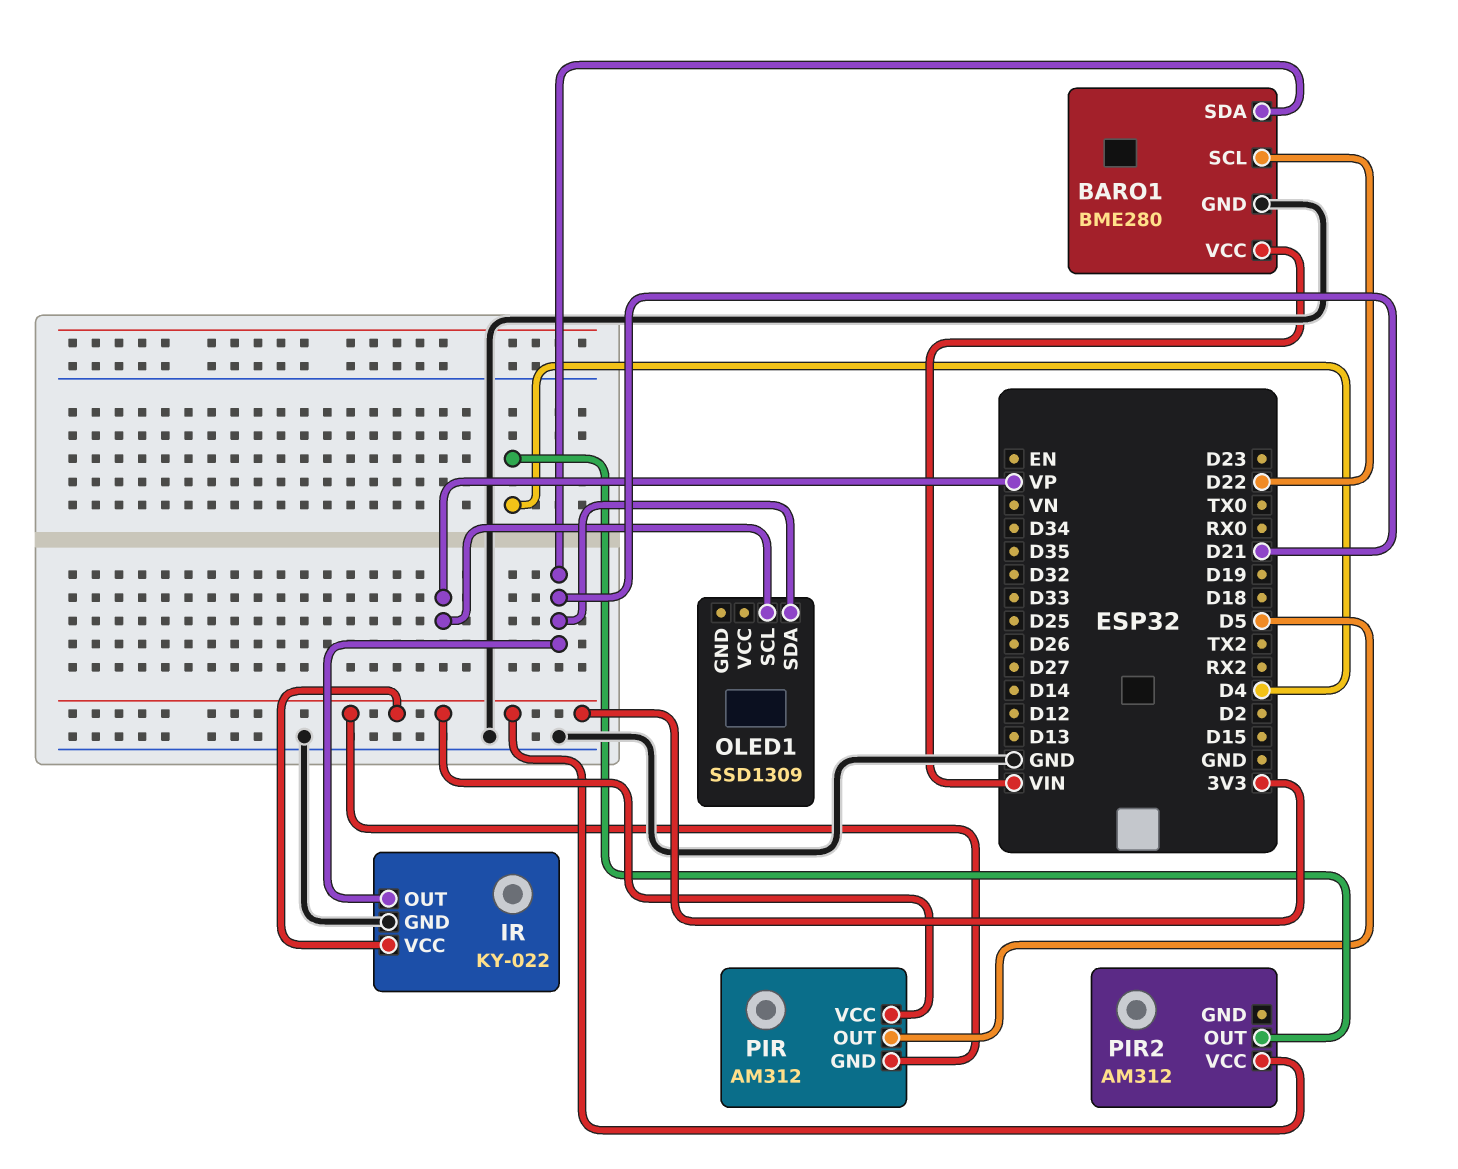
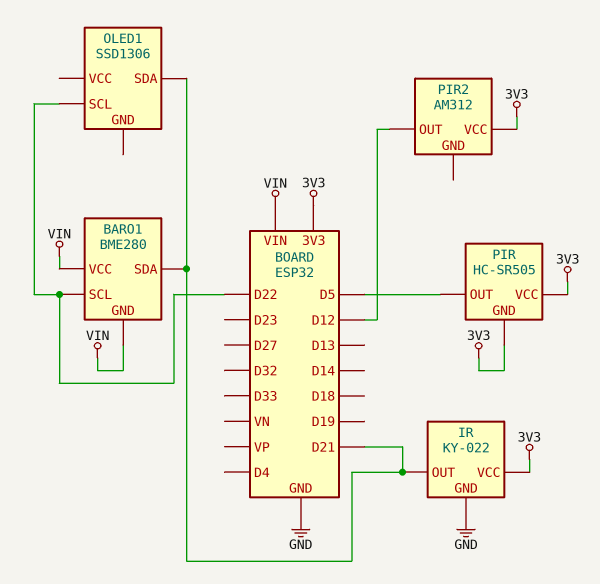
BARO1 pin GND: GND -> VIN
OLED1: SSD1309 -> SSD1306
OLED1 pin SCL: VP -> D22
PIR: AM312 -> HC-SR505
PIR2 pin OUT: D4 -> D12

